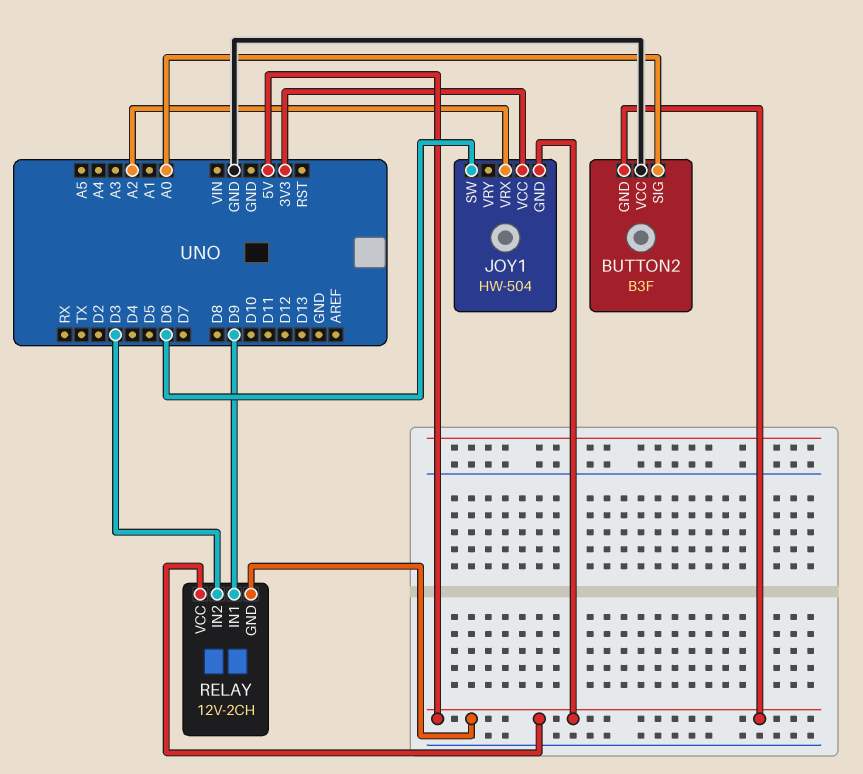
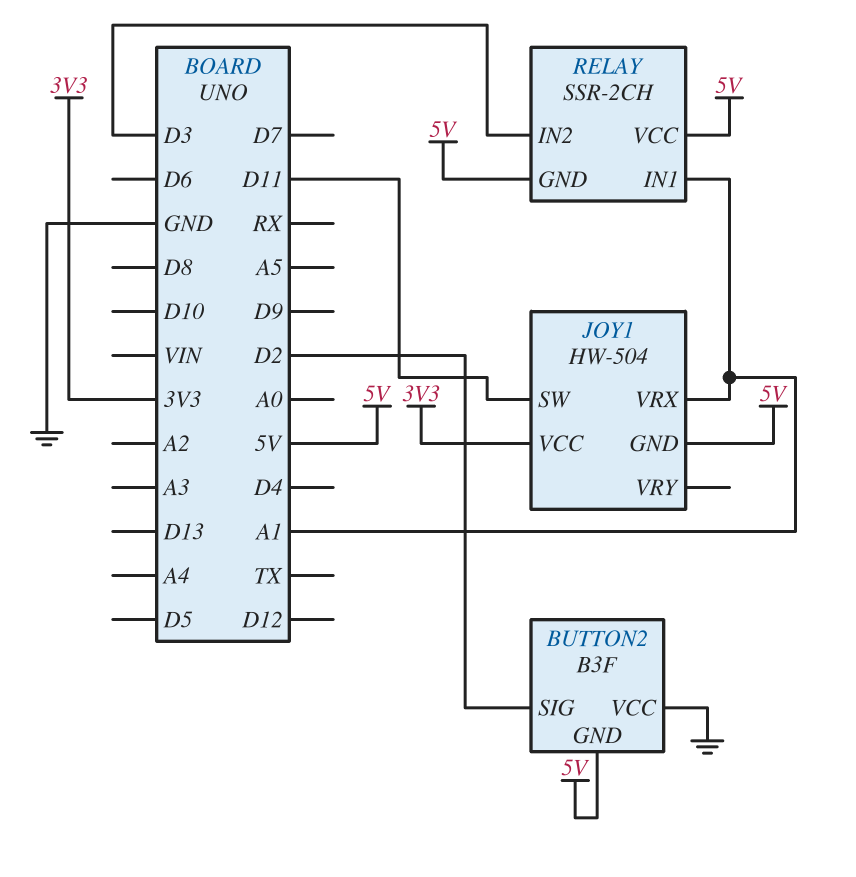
BUTTON2 pin SIG: A0 -> D2
JOY1 pin SW: D6 -> D11
JOY1 pin VRX: A2 -> A1
RELAY: 12V-2CH -> SSR-2CH
RELAY pin IN1: D9 -> A1

